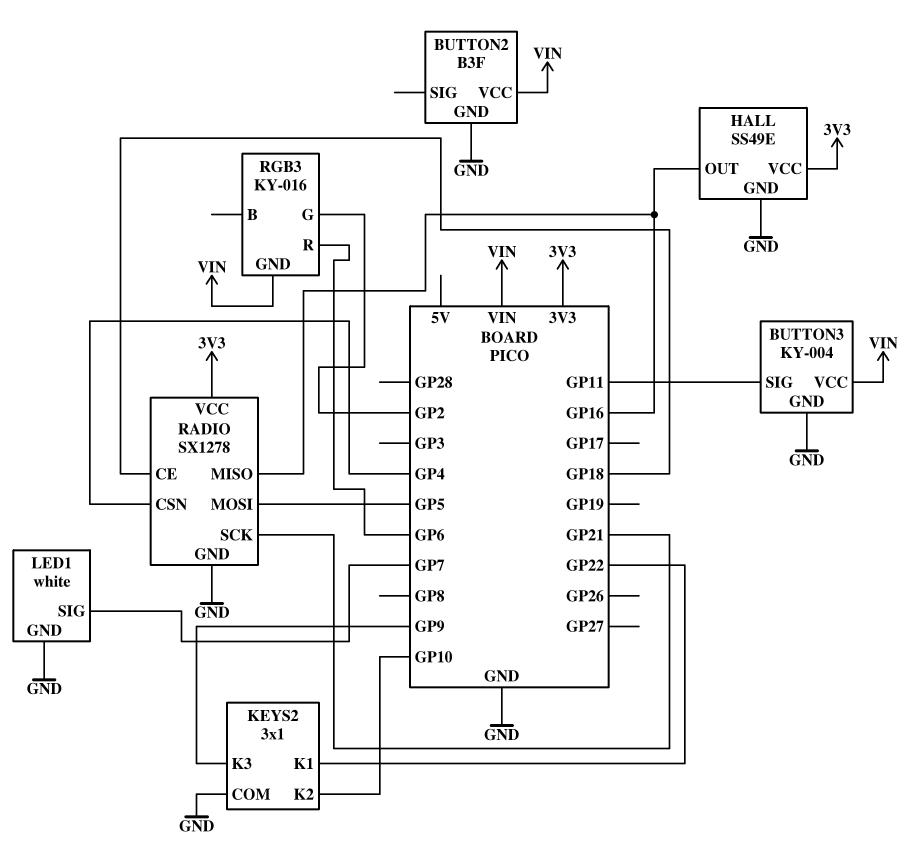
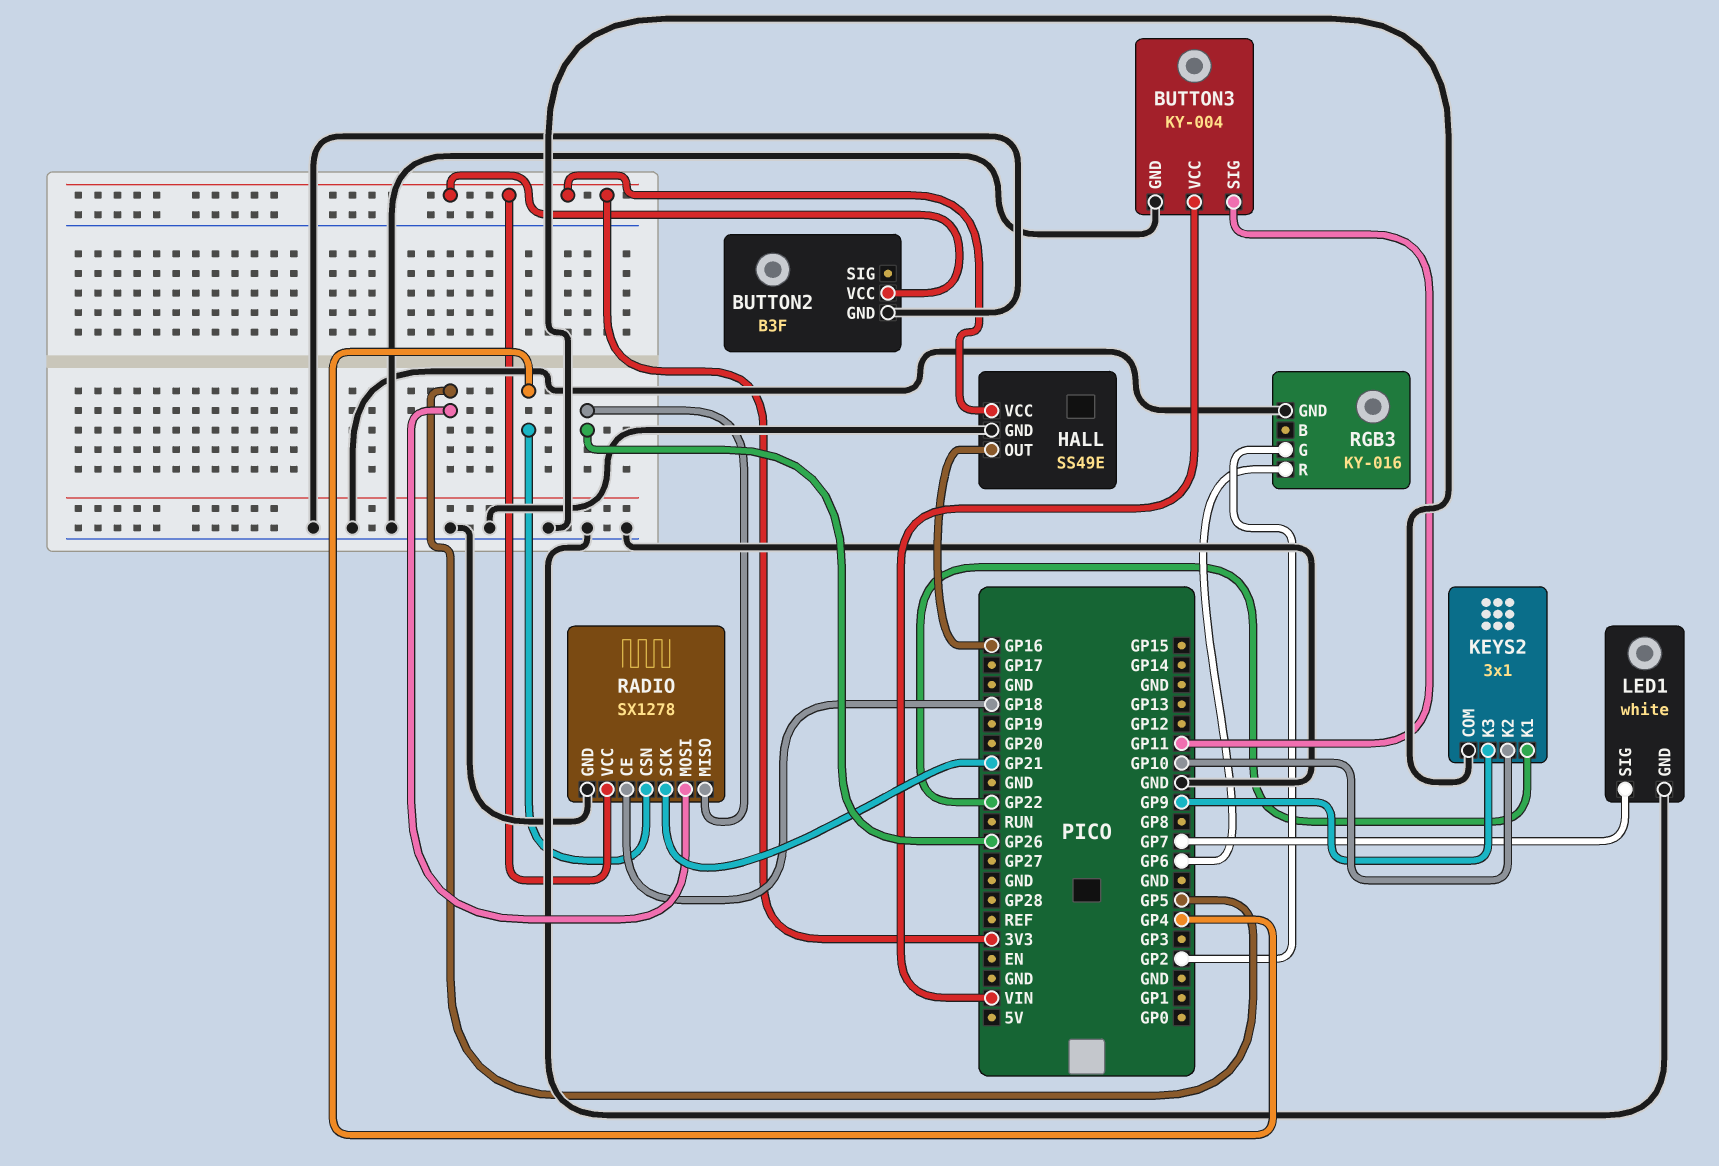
BUTTON2 pin VCC: VIN -> 3V3
RADIO pin MISO: GP16 -> GP26
RGB3 pin GND: VIN -> GND

